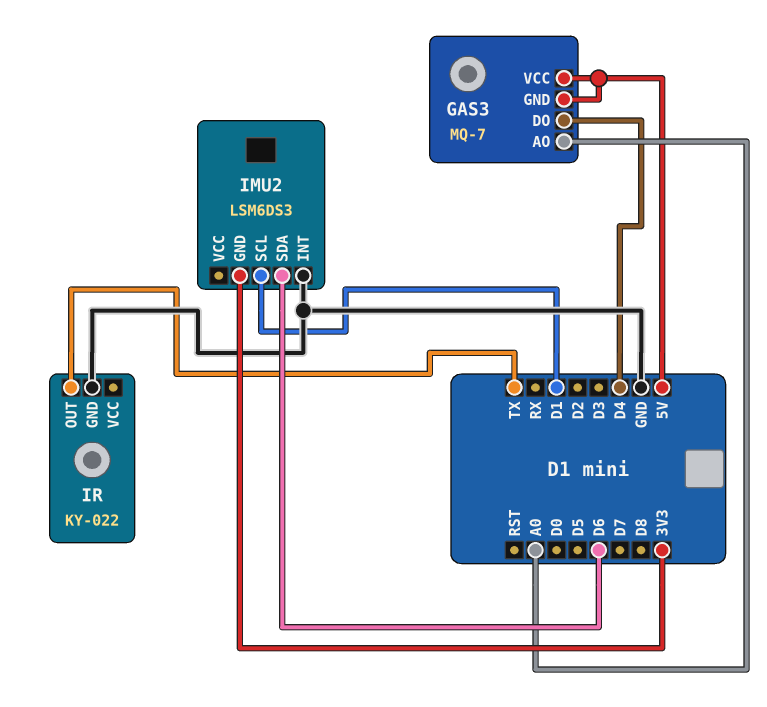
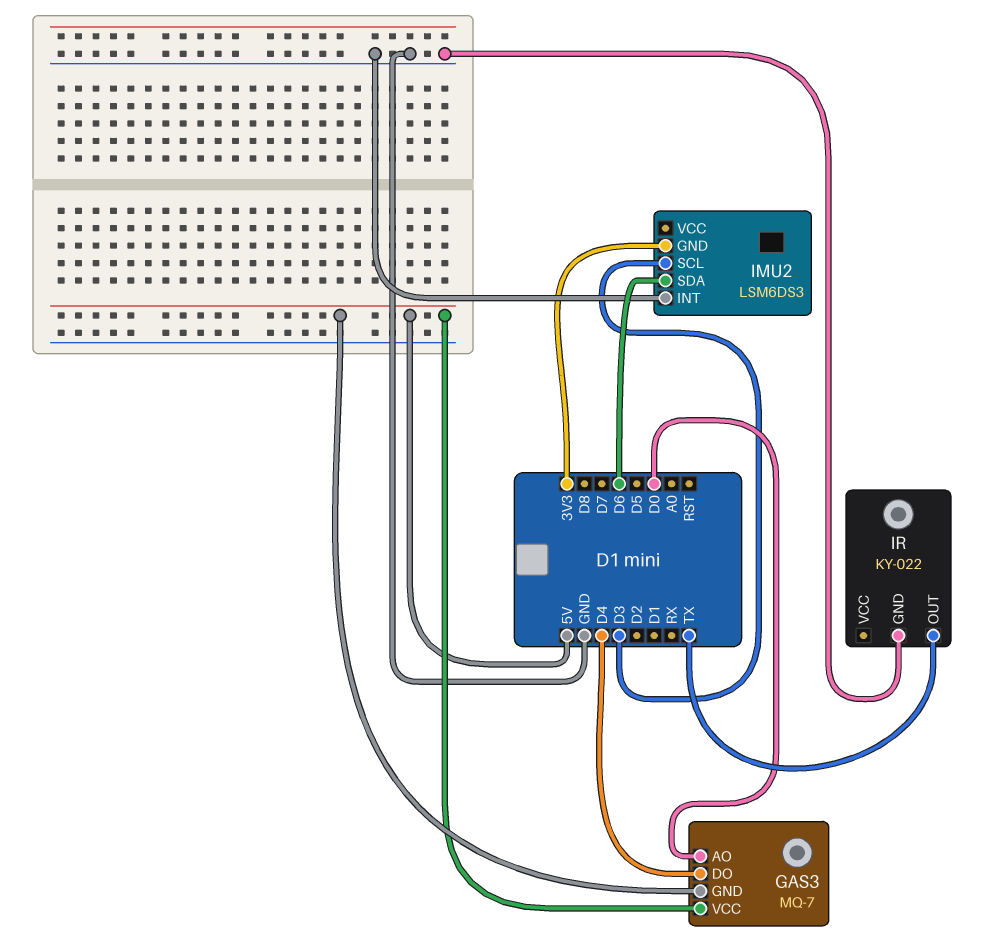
GAS3 pin AO: A0 -> D0
IMU2 pin SCL: D1 -> D3

